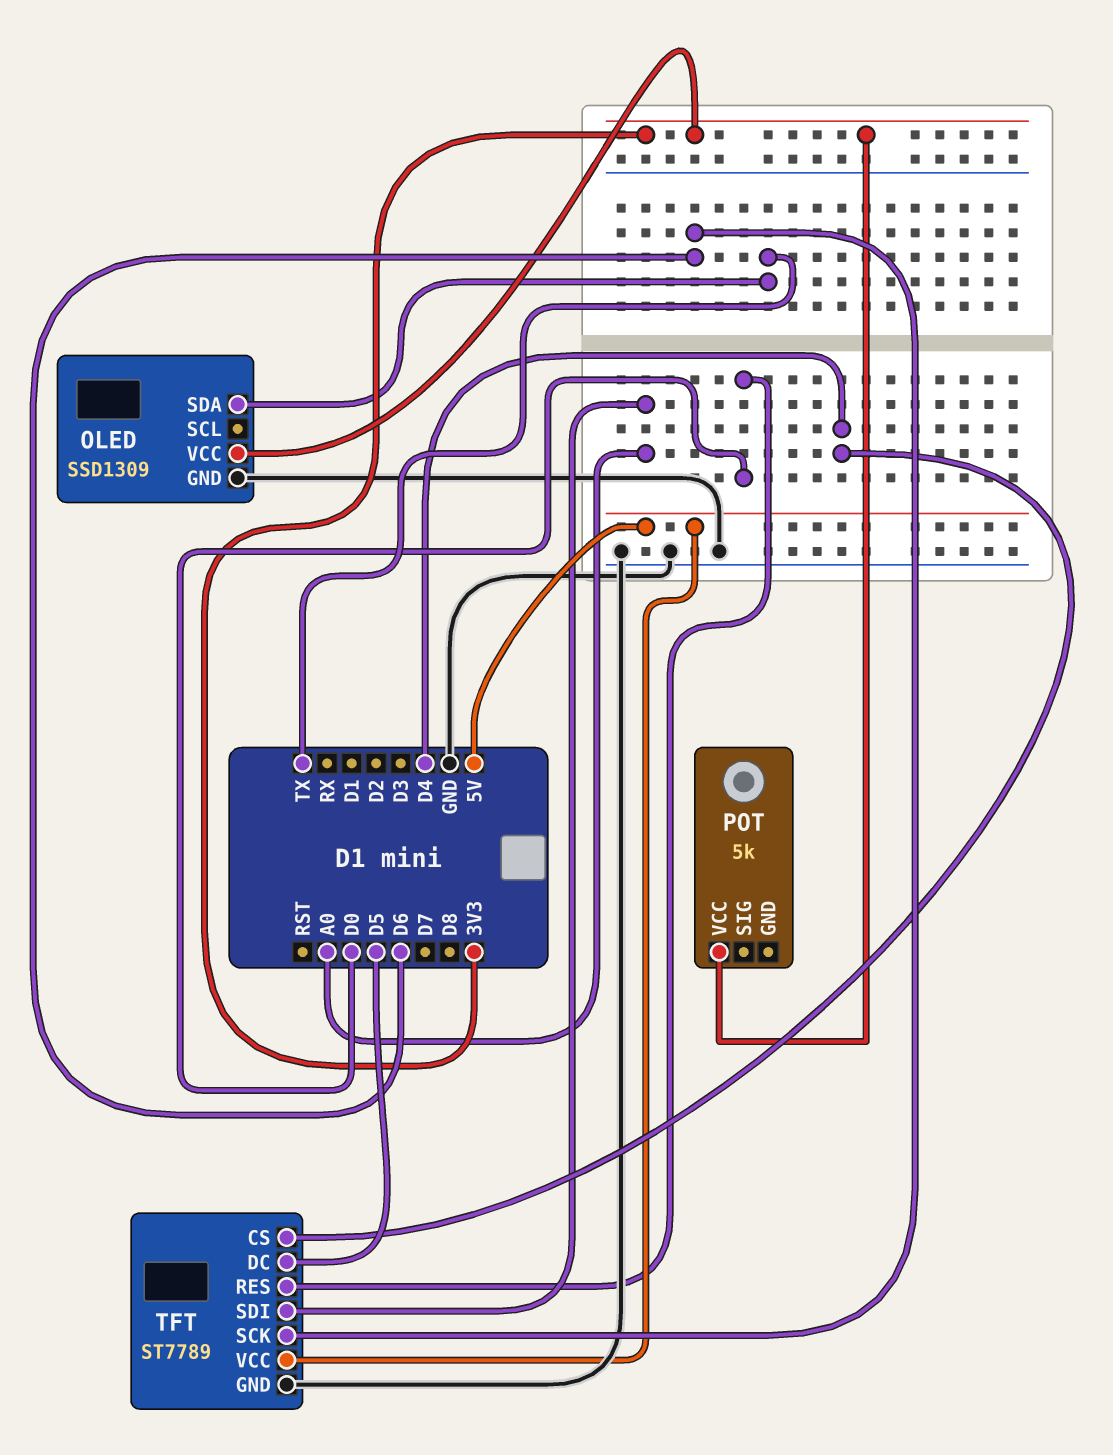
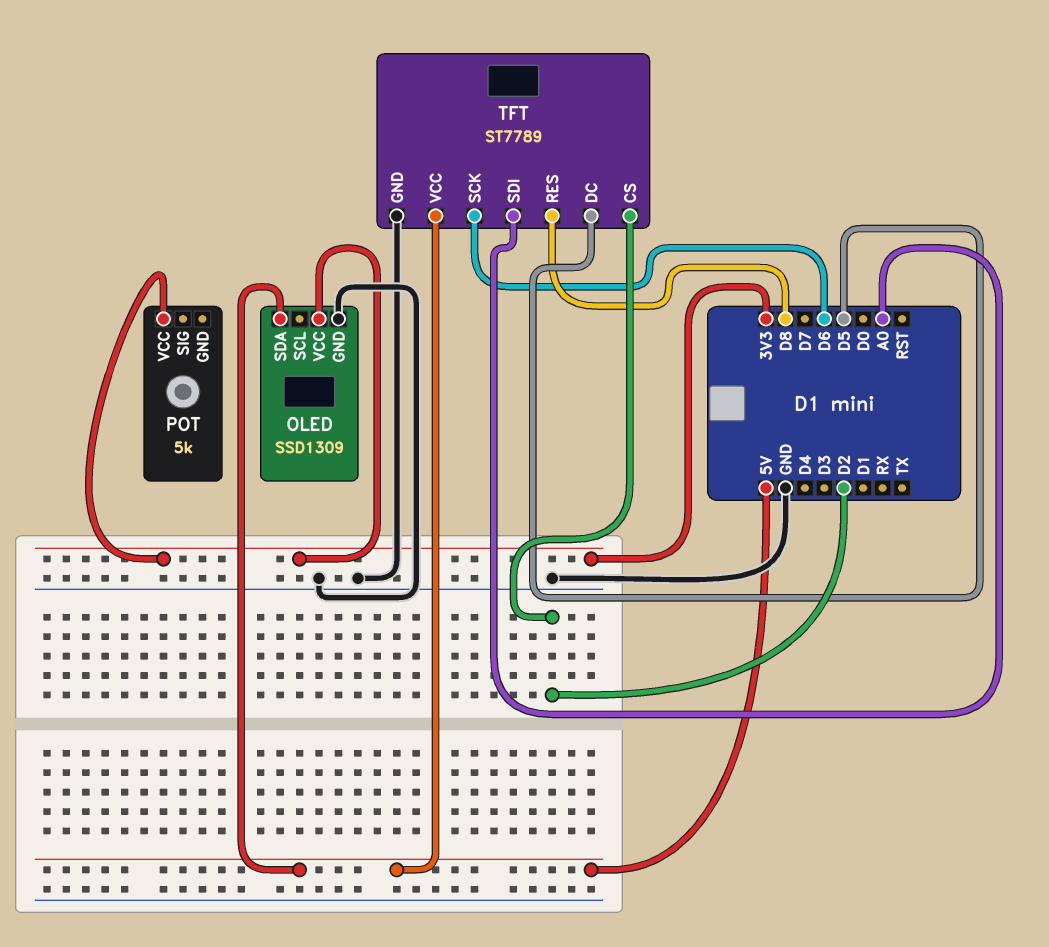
OLED pin SDA: TX -> 5V
TFT pin CS: D4 -> D2
TFT pin RES: D0 -> D8

